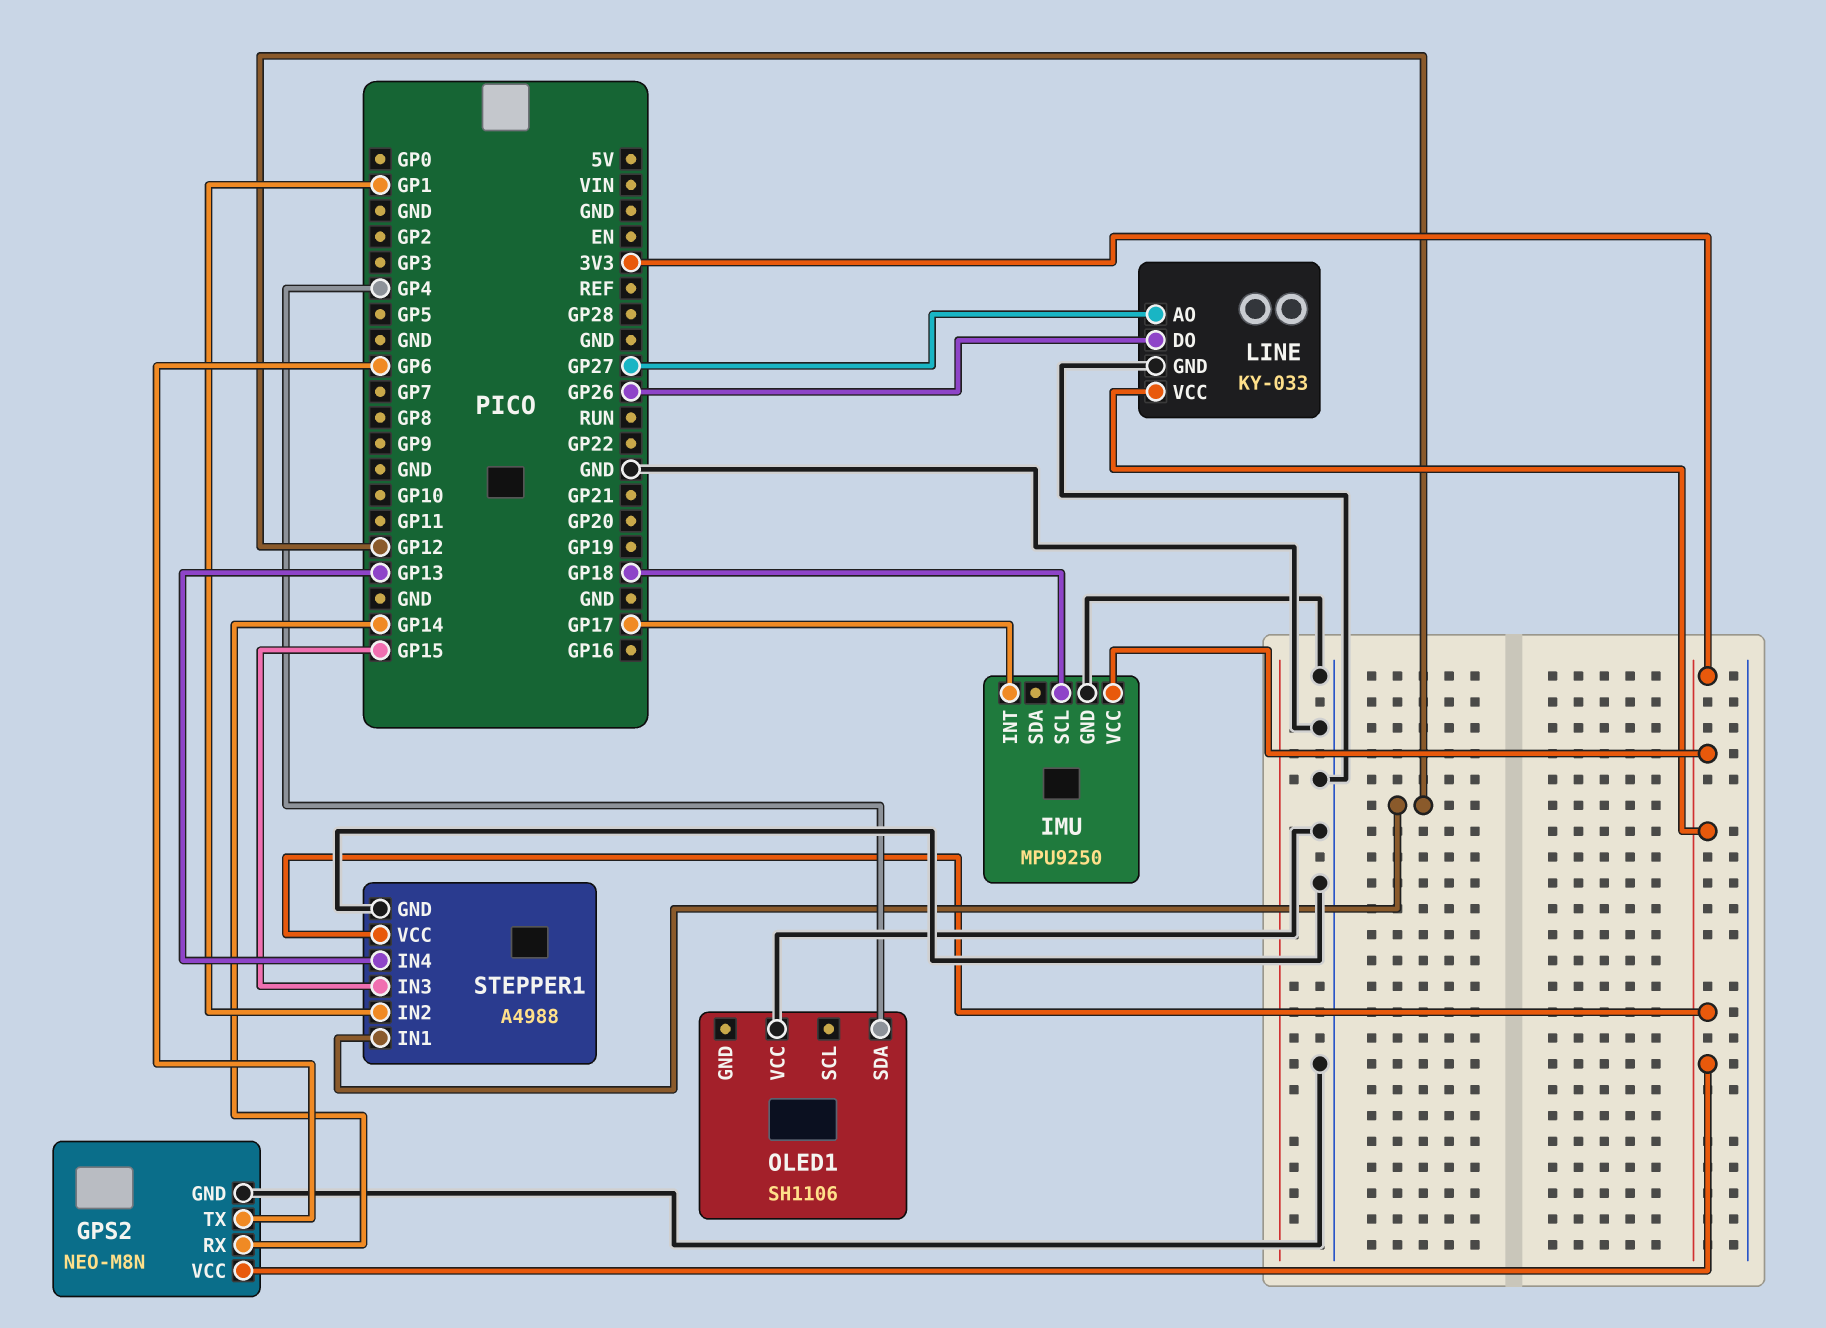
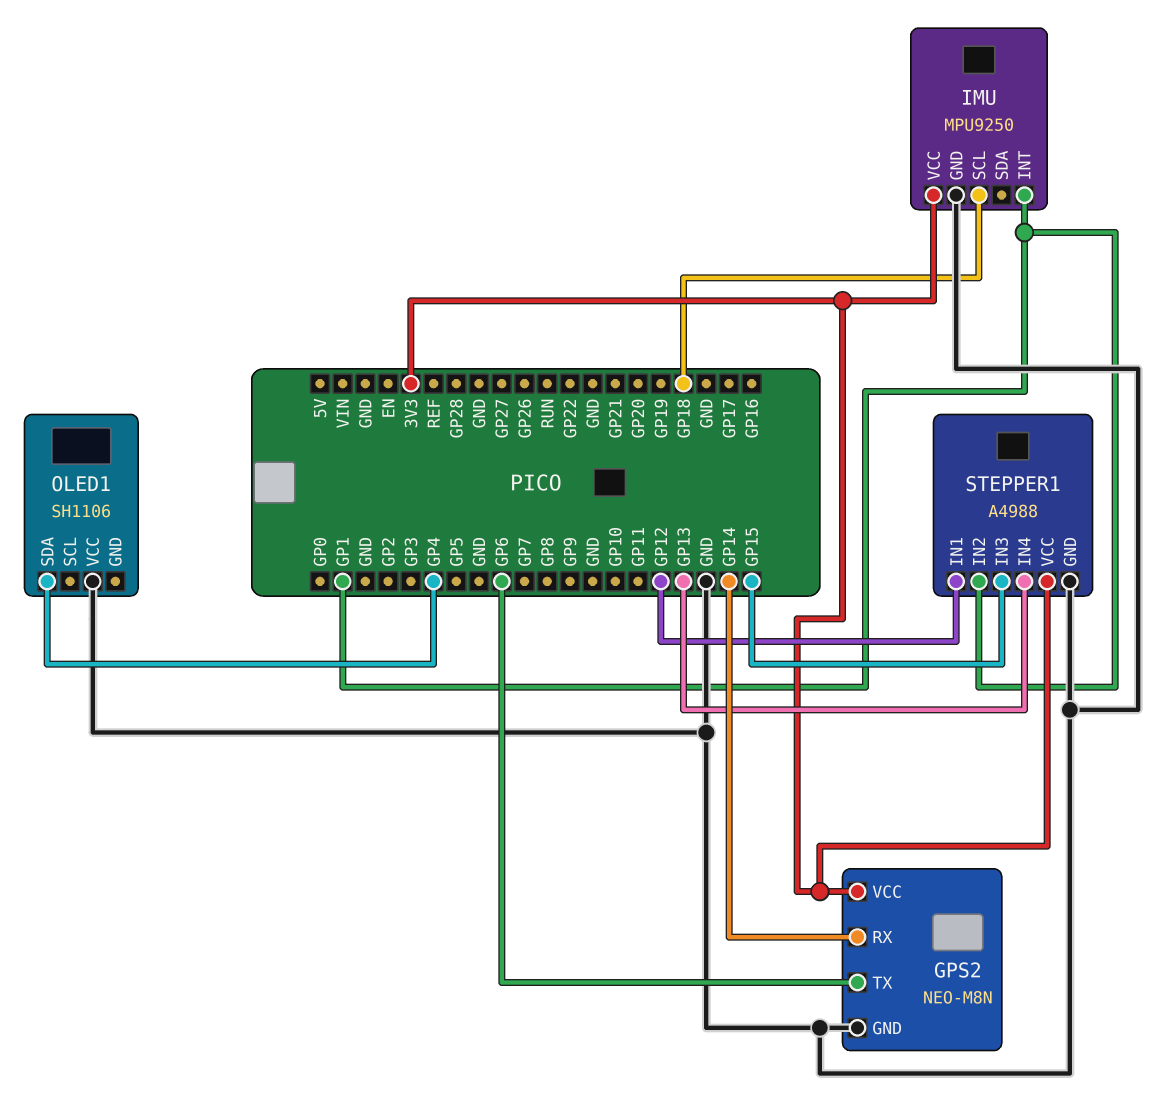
IMU pin INT: GP17 -> GP1
LINE: KY-033 -> none
LINE pin AO: GP27 -> none
LINE pin DO: GP26 -> none
LINE pin GND: GND -> none
LINE pin VCC: 3V3 -> none

